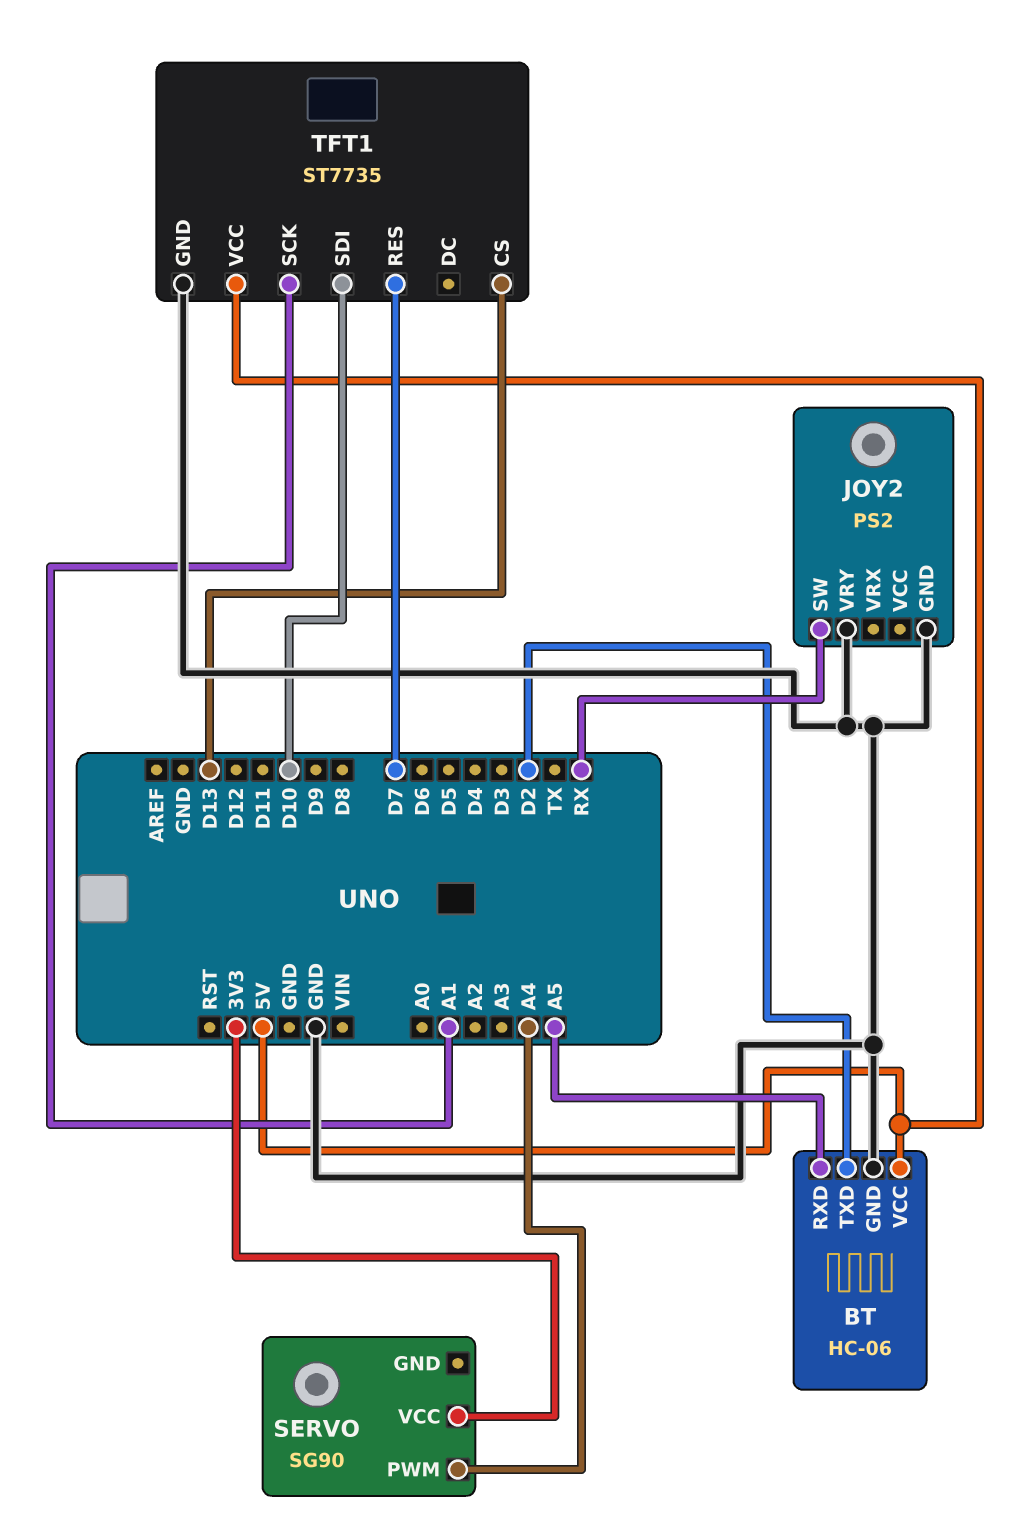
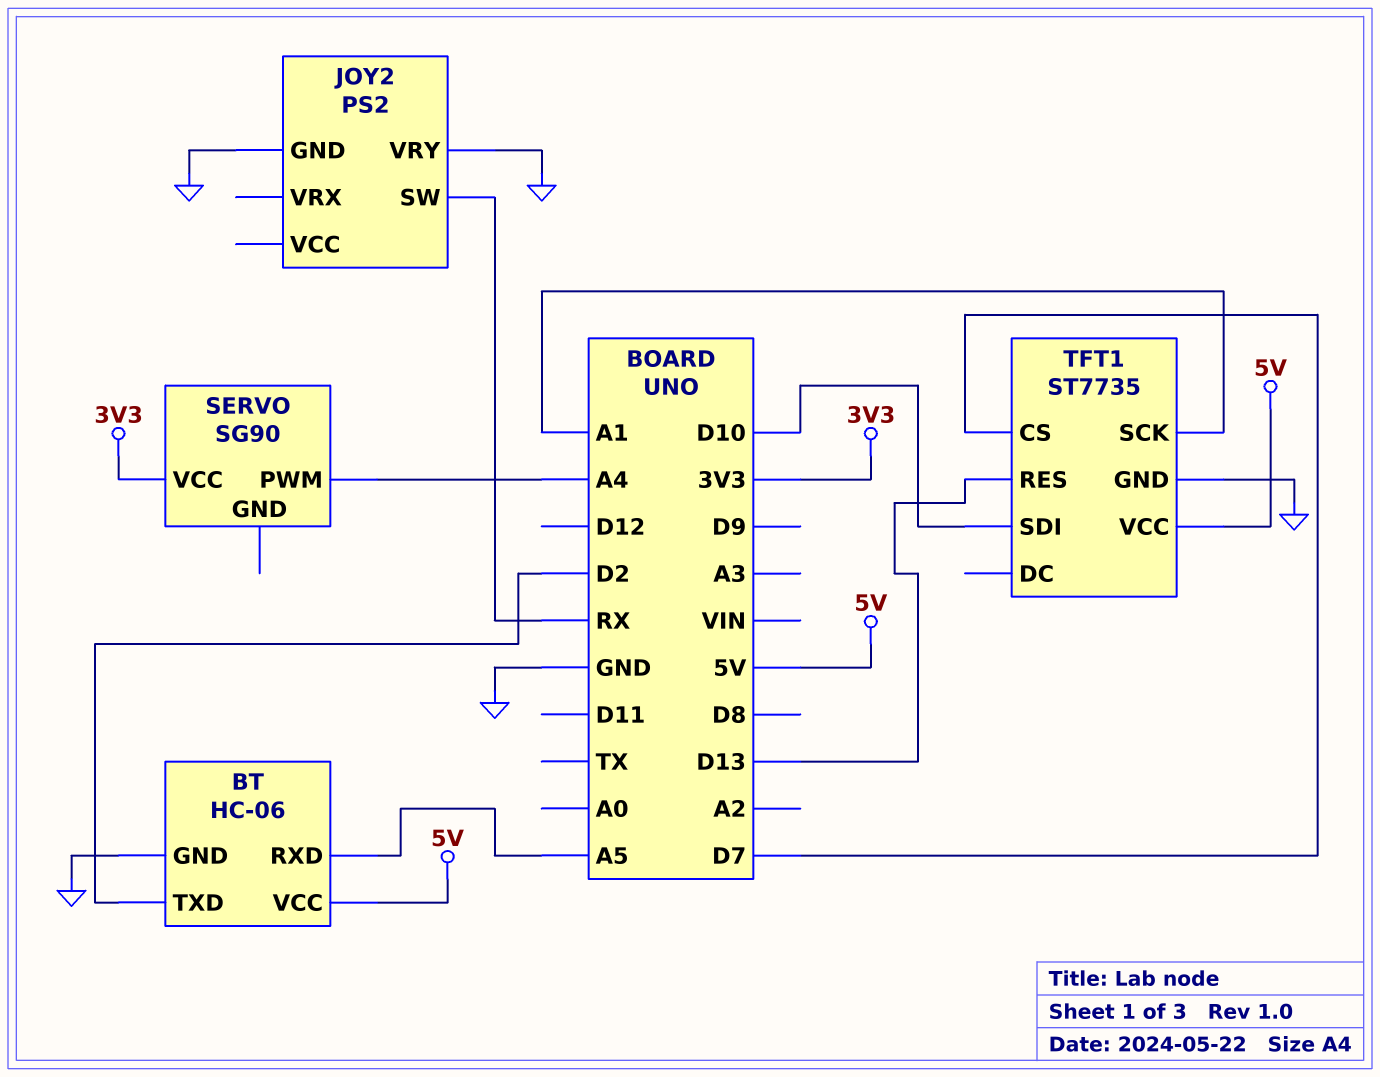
TFT1 pin CS: D13 -> D7
TFT1 pin RES: D7 -> D13

